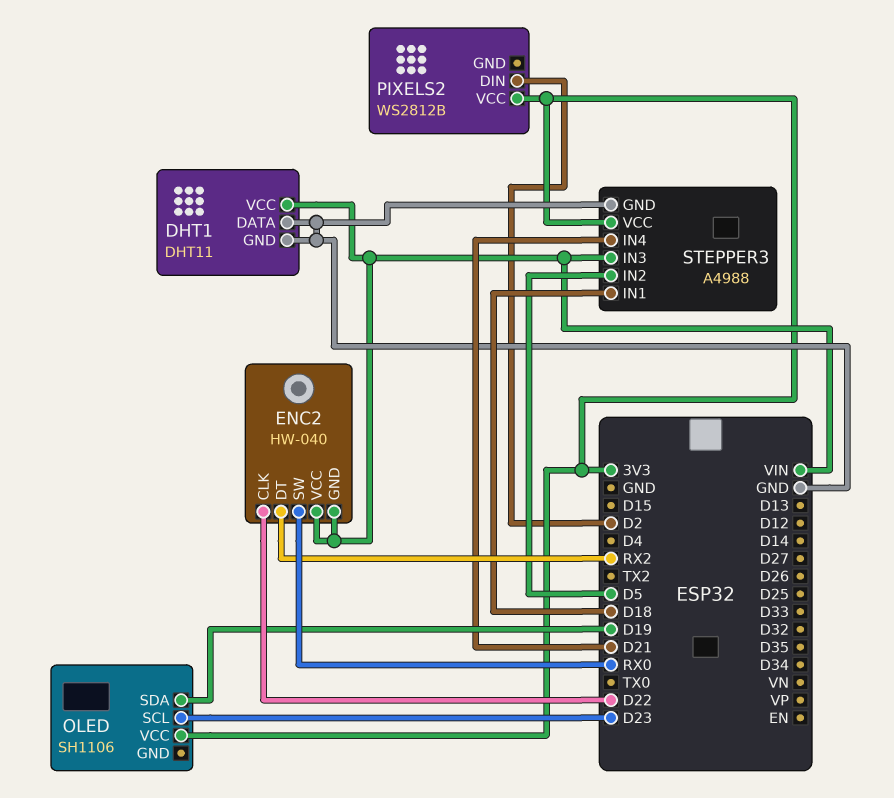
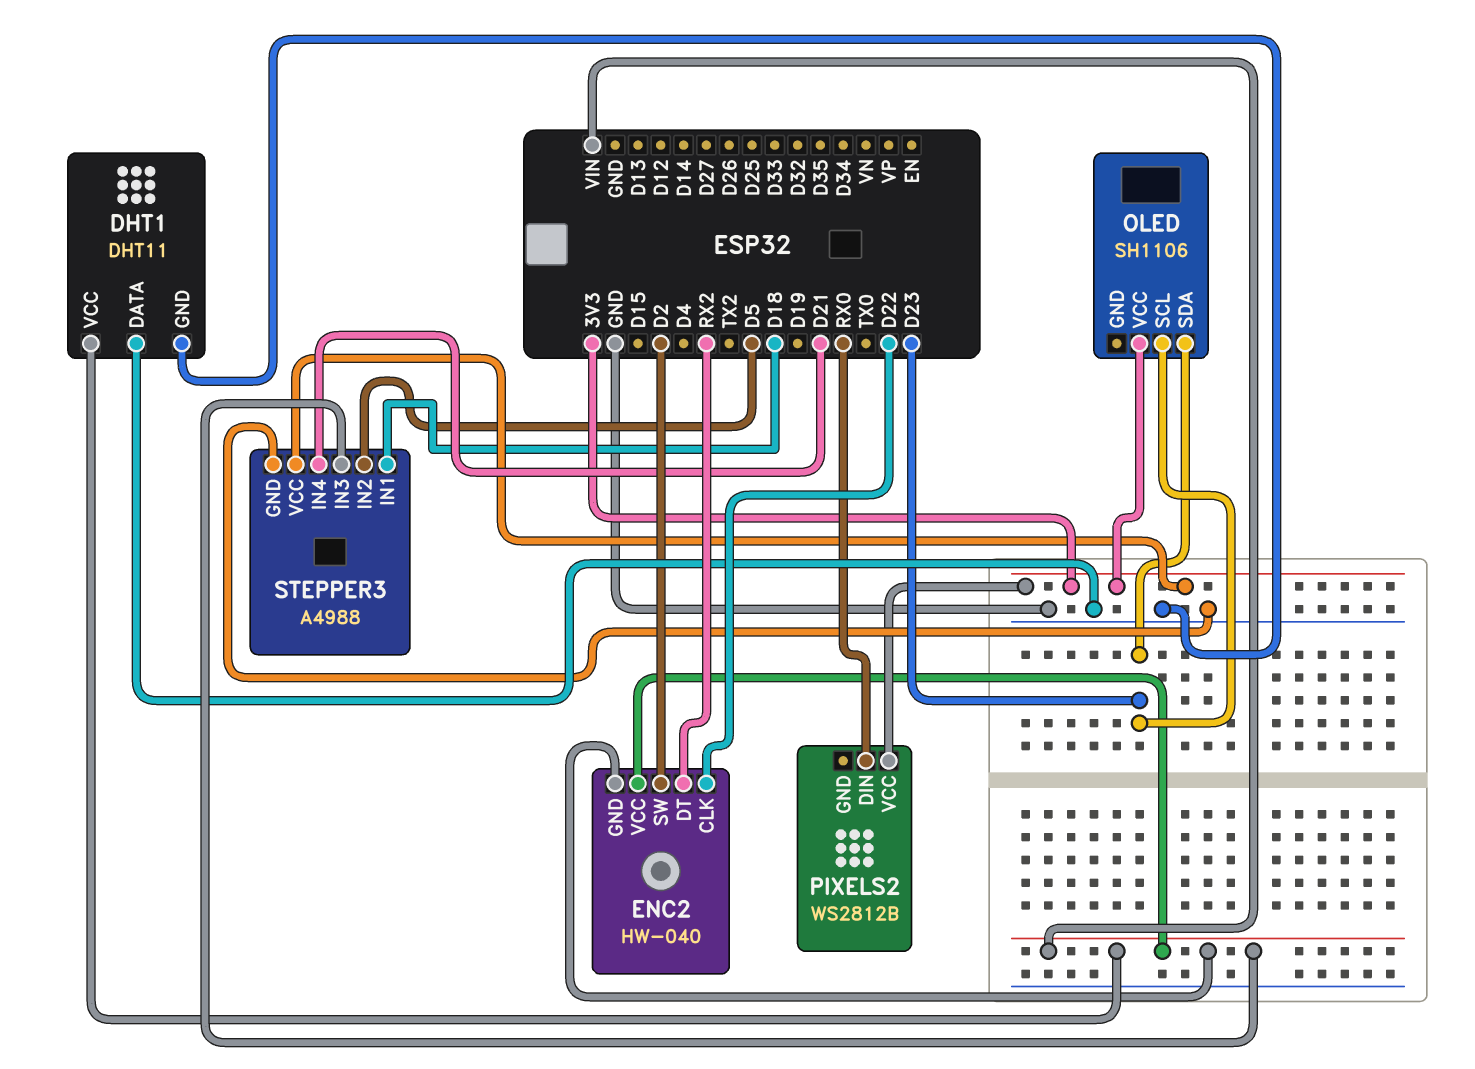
ENC2 pin SW: RX0 -> D2
OLED pin SDA: D19 -> D23
PIXELS2 pin DIN: D2 -> RX0

